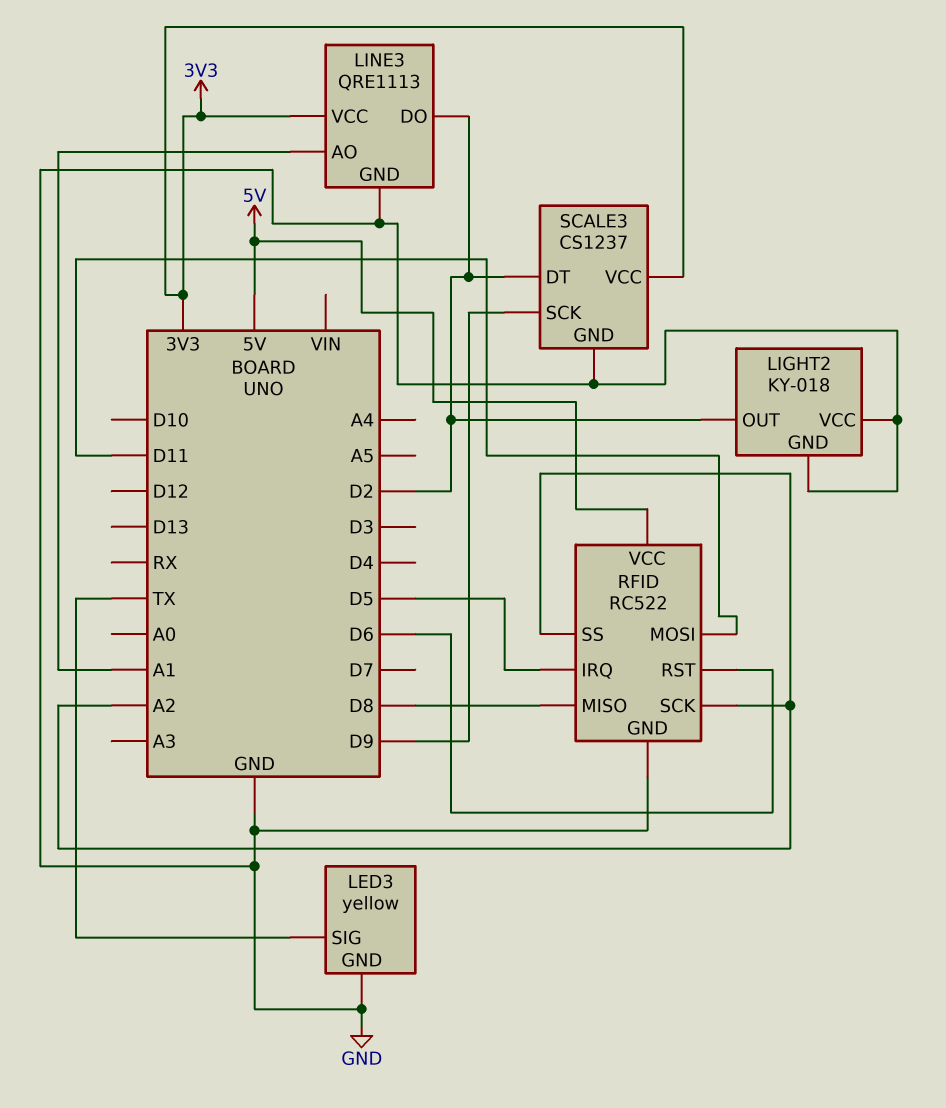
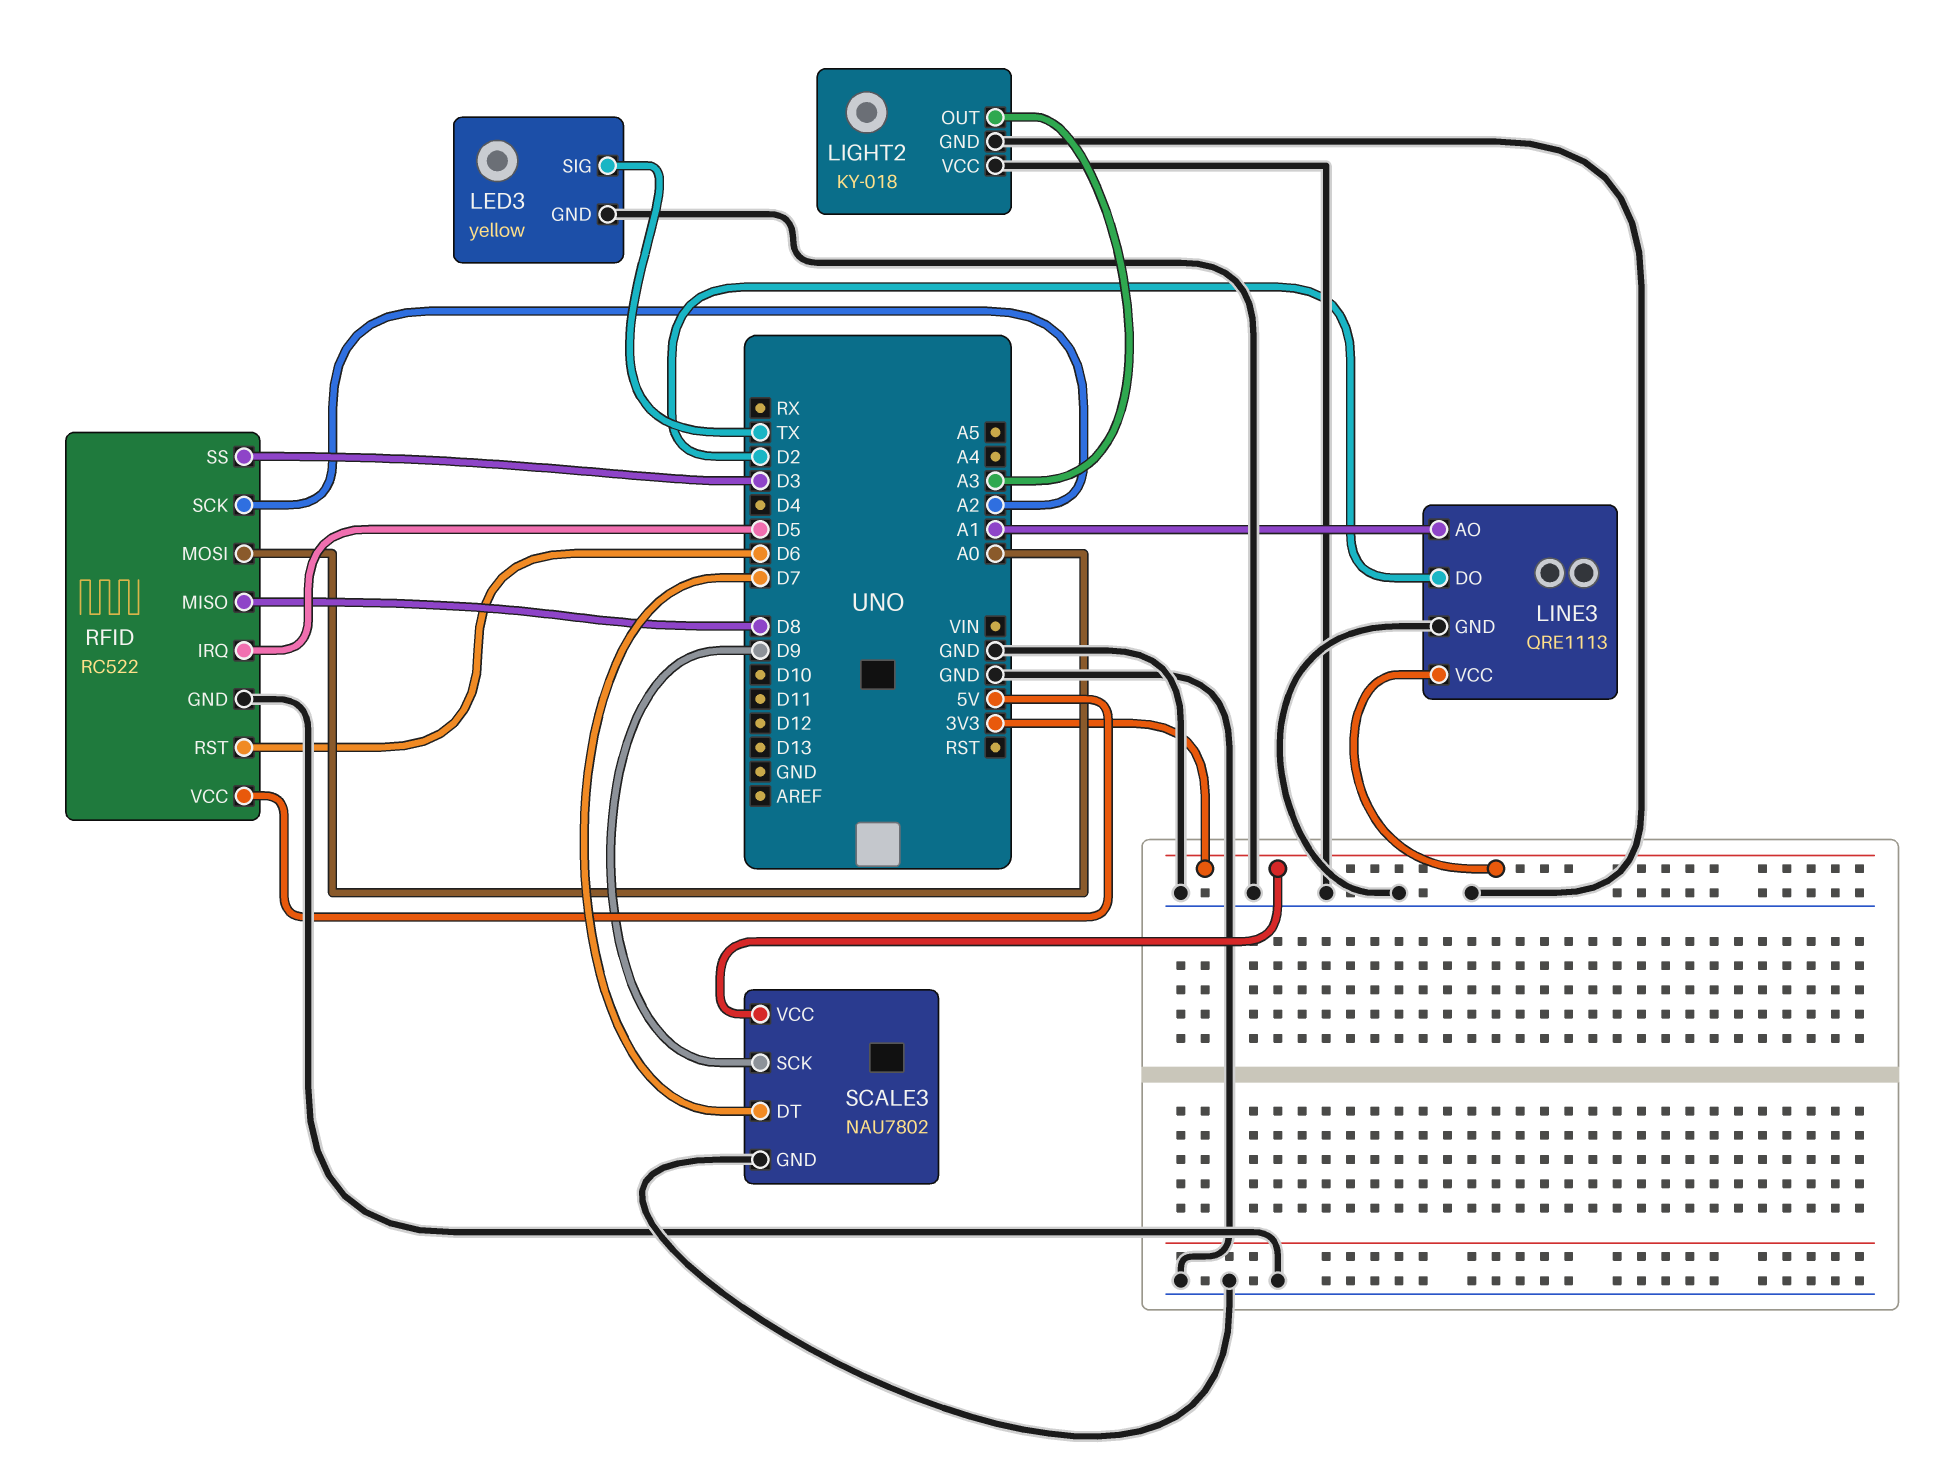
LIGHT2 pin OUT: D2 -> A3
RFID pin MOSI: D11 -> A0
RFID pin SS: A2 -> D3
SCALE3: CS1237 -> NAU7802
SCALE3 pin DT: D2 -> D7

